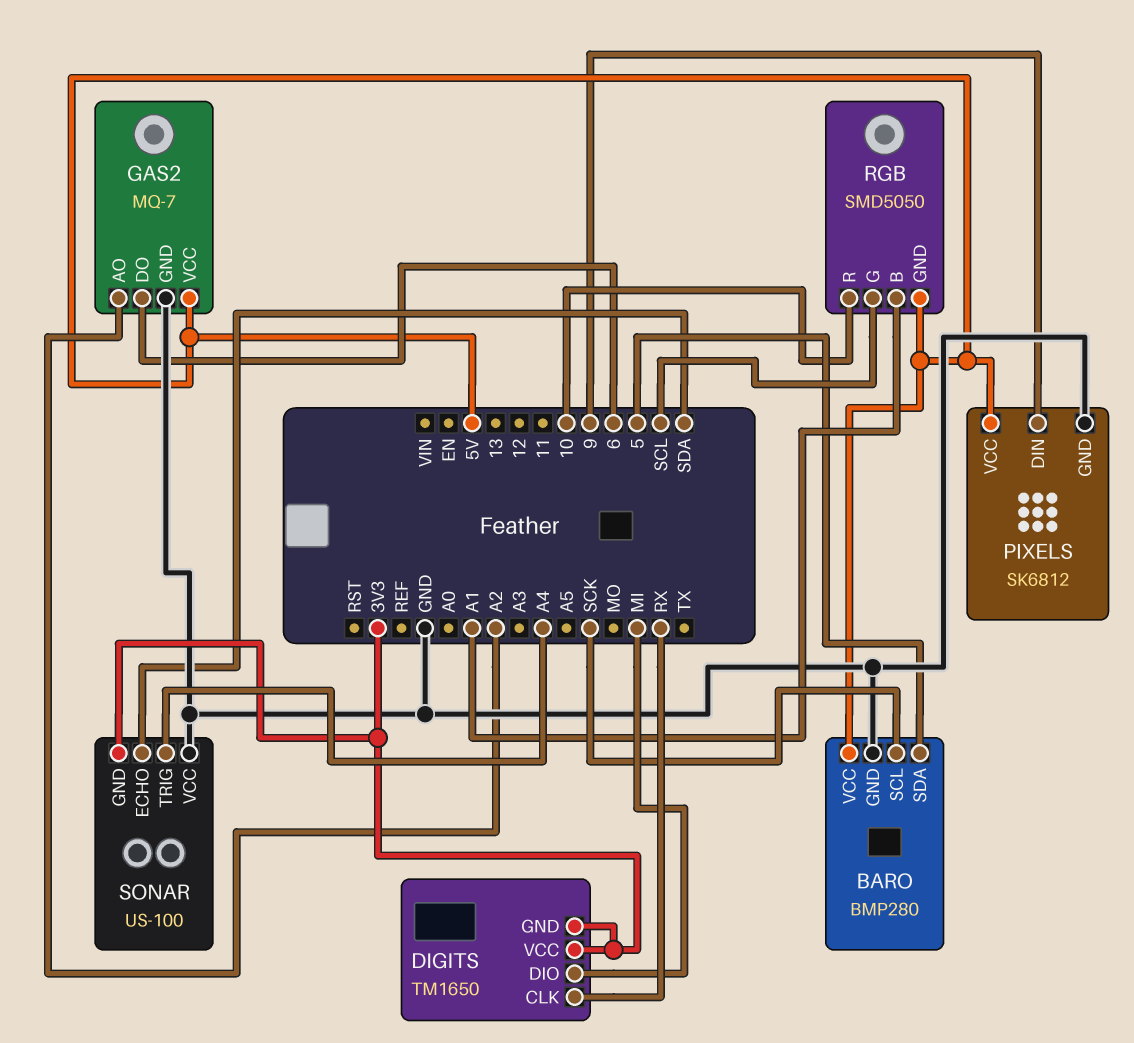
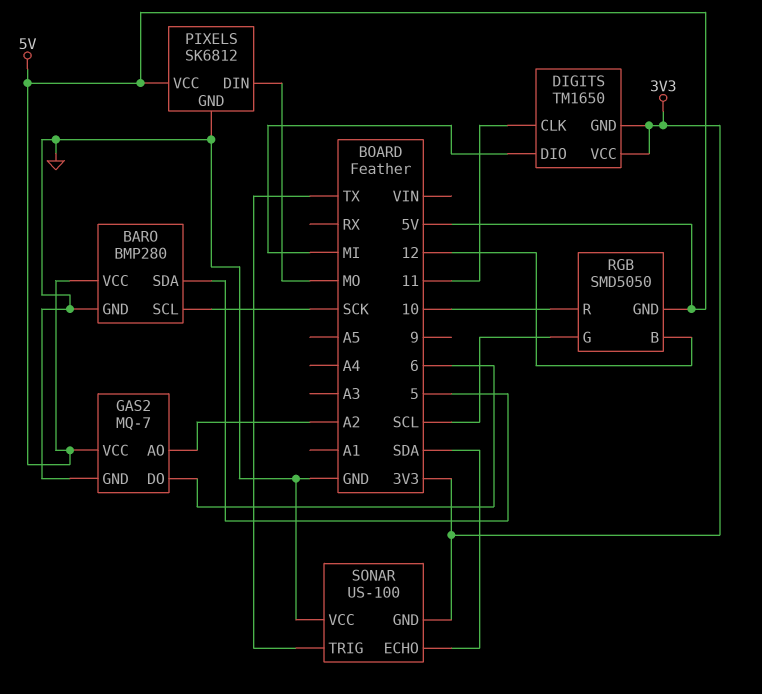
DIGITS pin CLK: RX -> 11
PIXELS pin DIN: 9 -> MO
RGB pin B: A1 -> 12
SONAR pin TRIG: A4 -> TX

